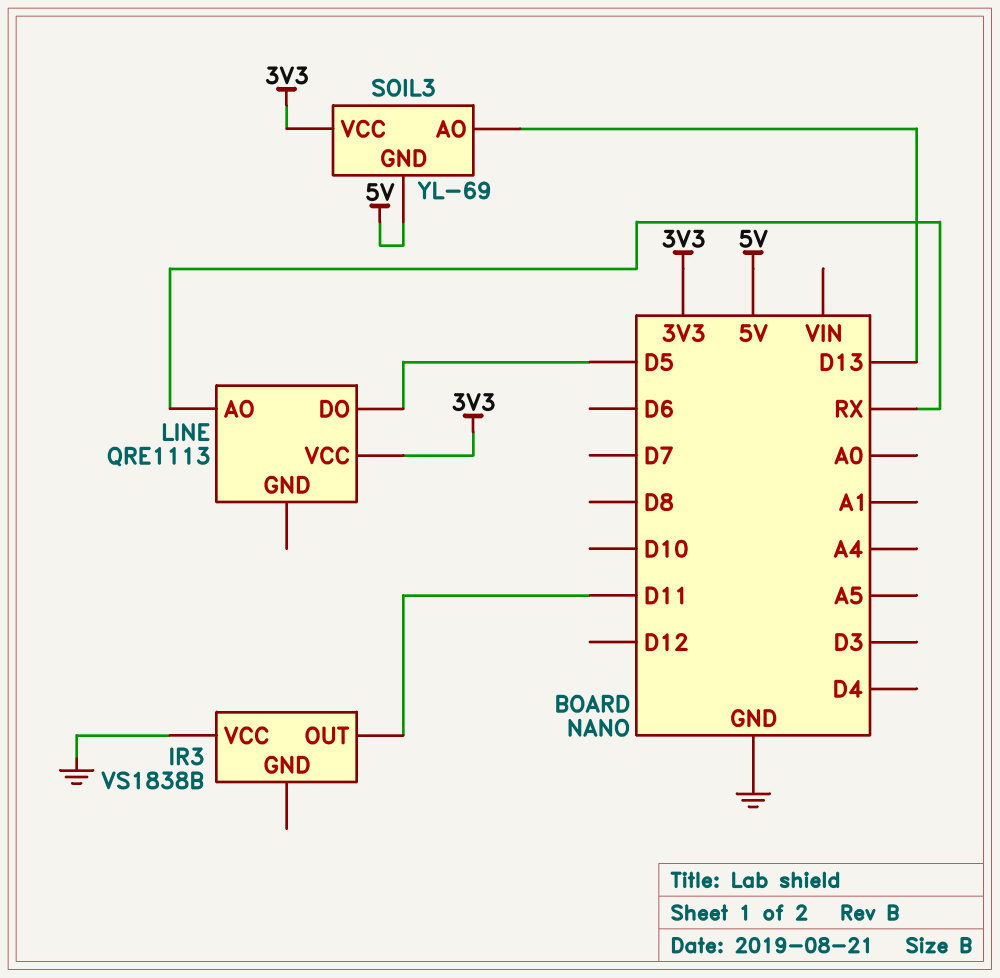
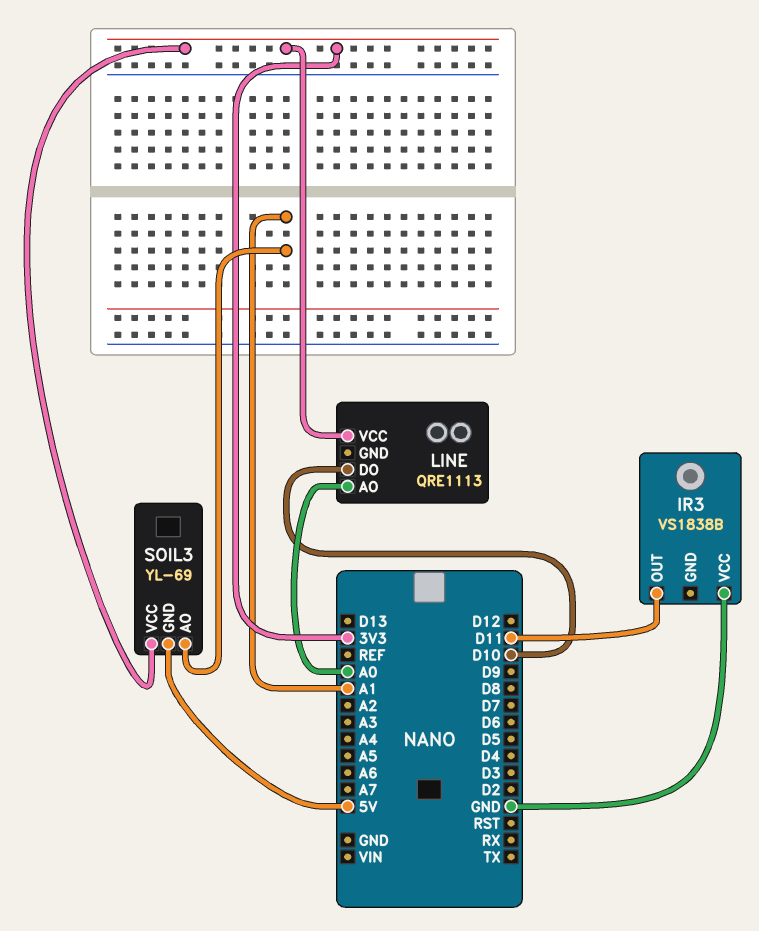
LINE pin AO: RX -> A0
LINE pin DO: D5 -> D10
SOIL3 pin AO: D13 -> A1

